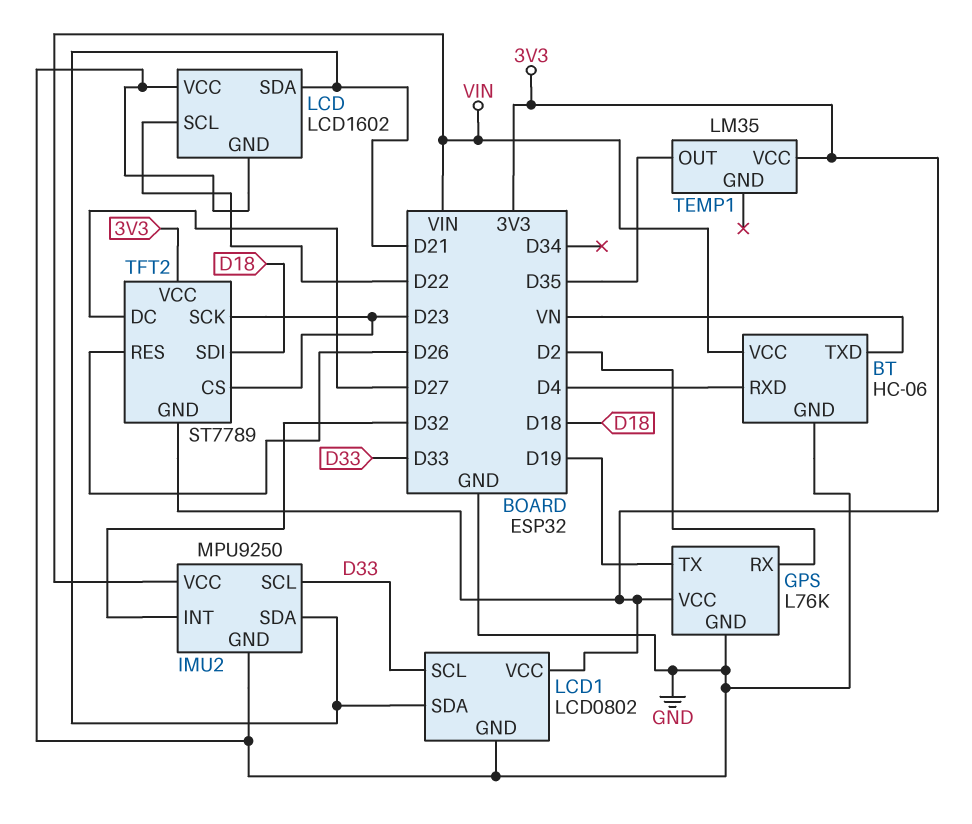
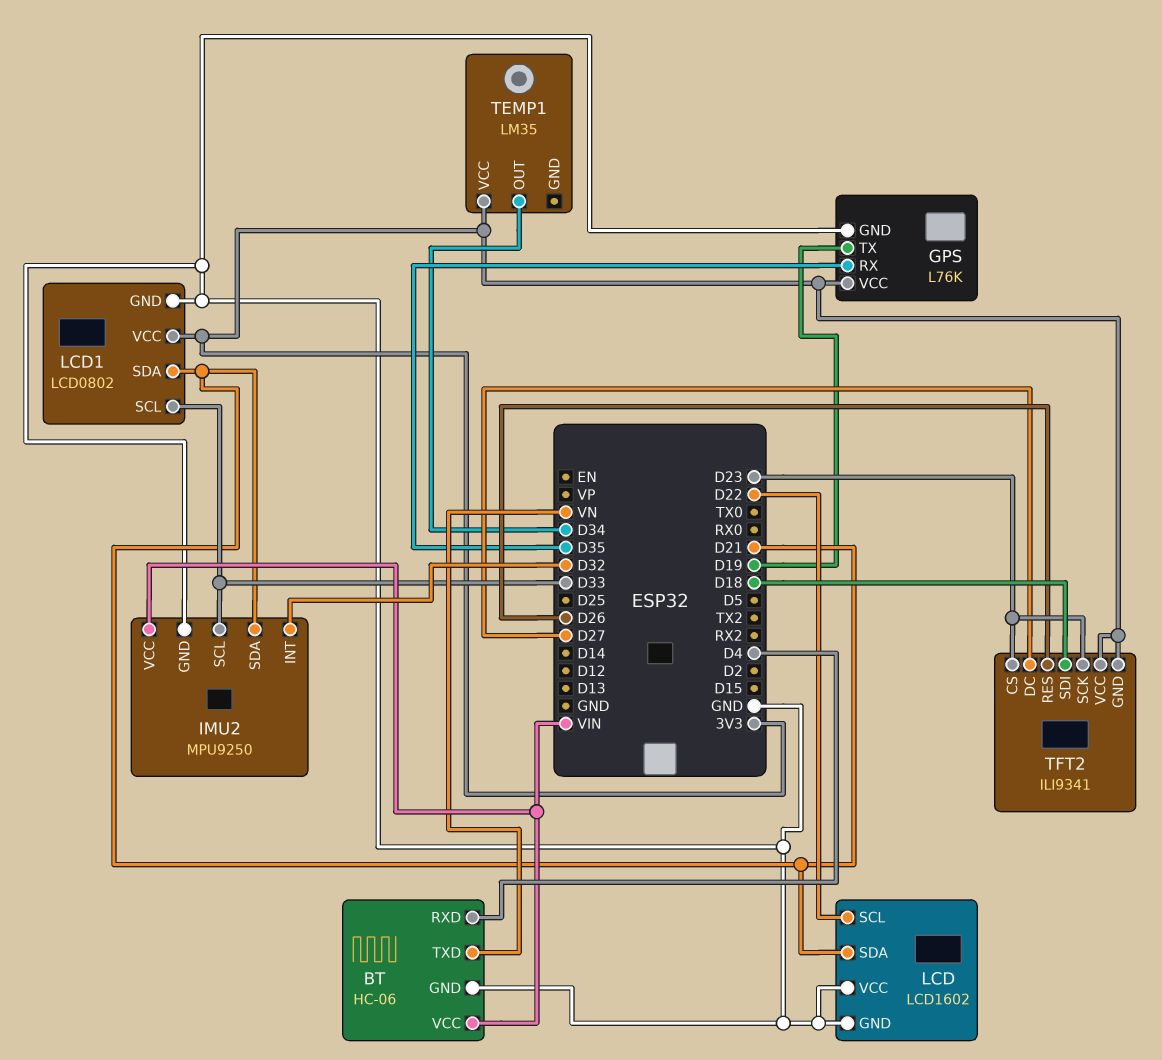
GPS pin RX: D2 -> D35
TEMP1 pin OUT: D35 -> D34
TFT2: ST7789 -> ILI9341

